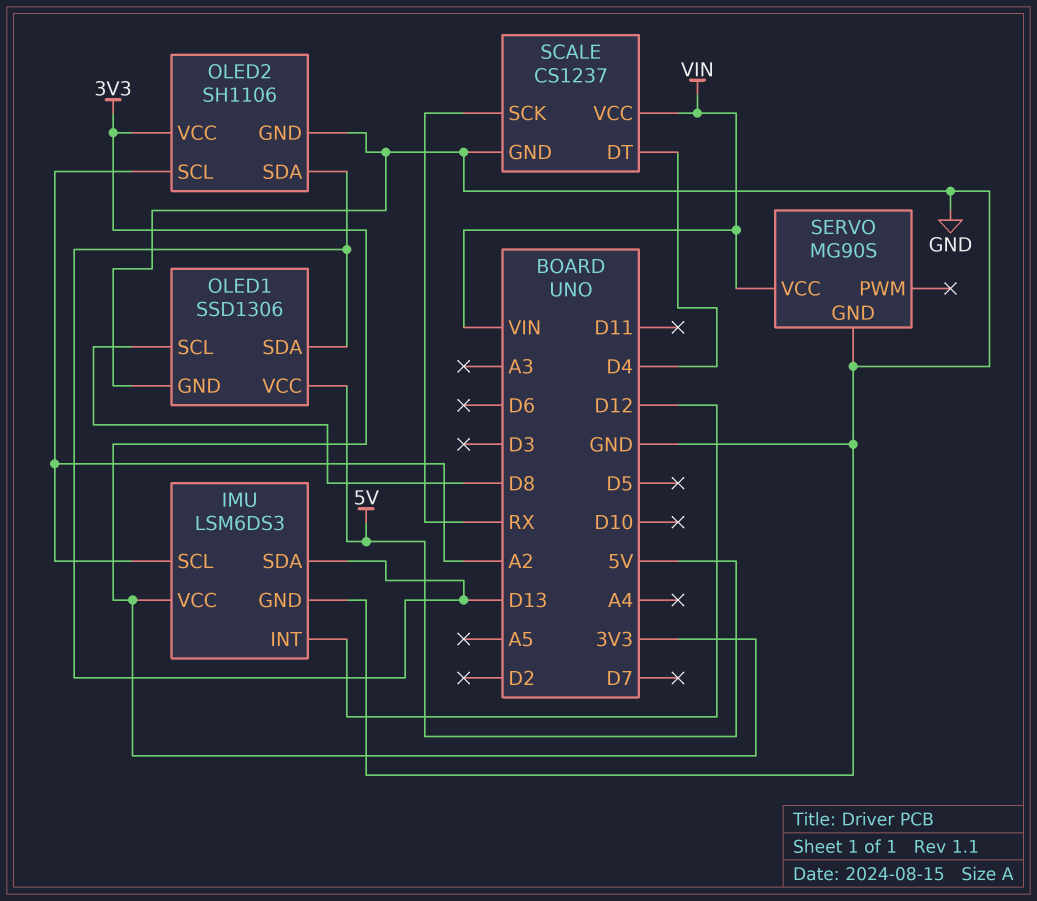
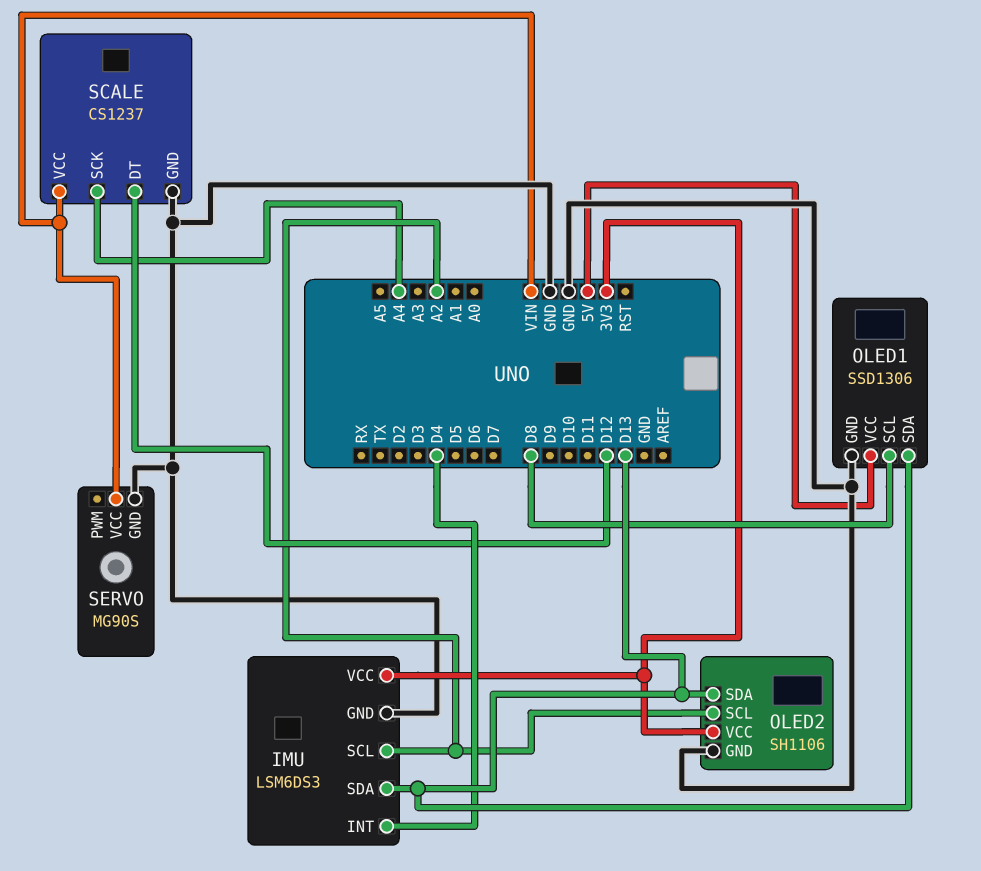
IMU pin INT: D12 -> D4
SCALE pin DT: D4 -> D12
SCALE pin SCK: RX -> A4

